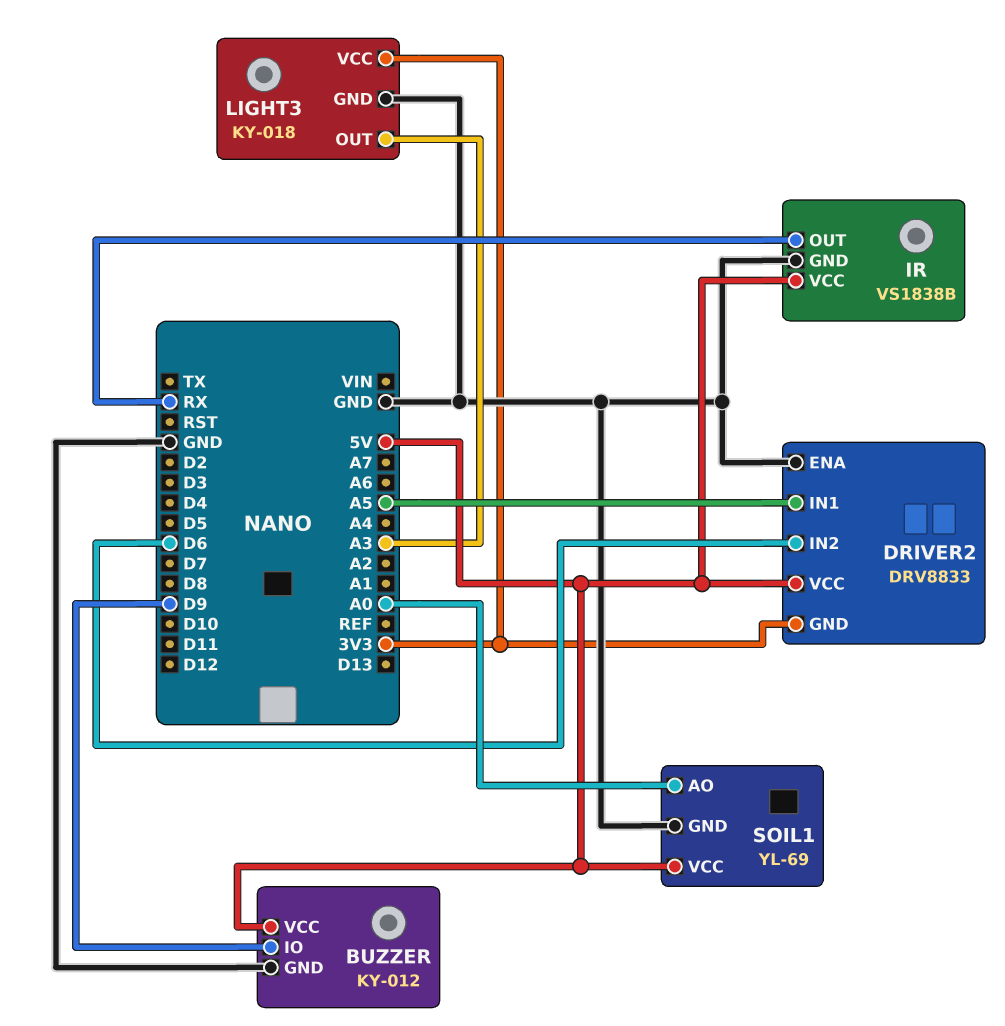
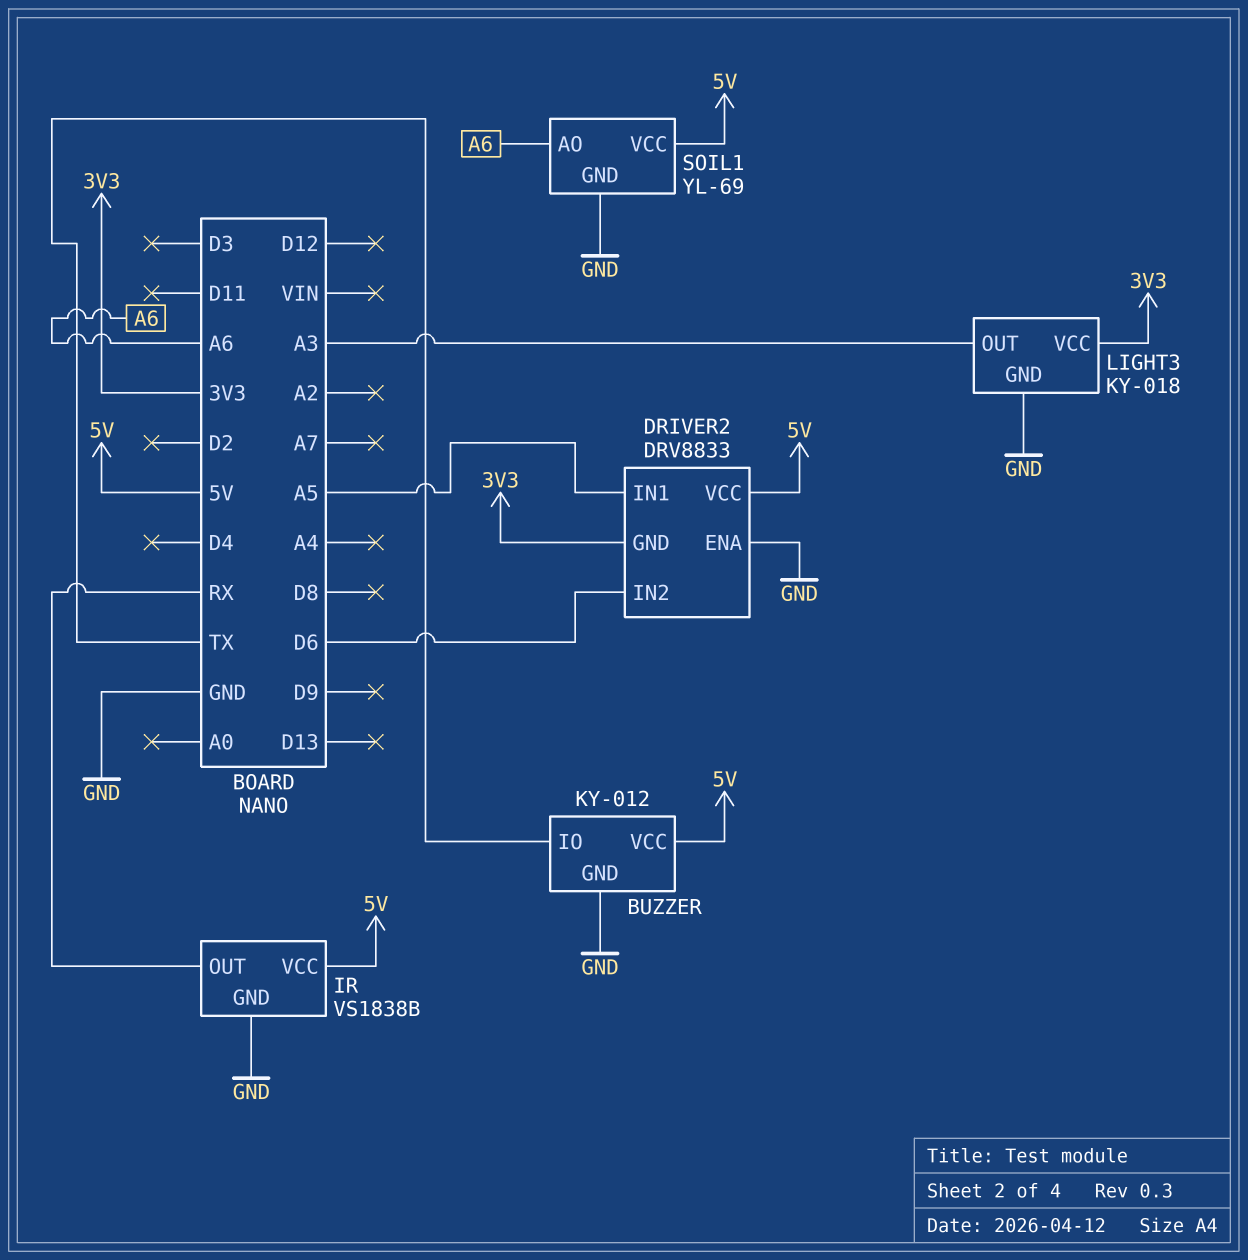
BUZZER pin IO: D9 -> TX
SOIL1 pin AO: A0 -> A6

